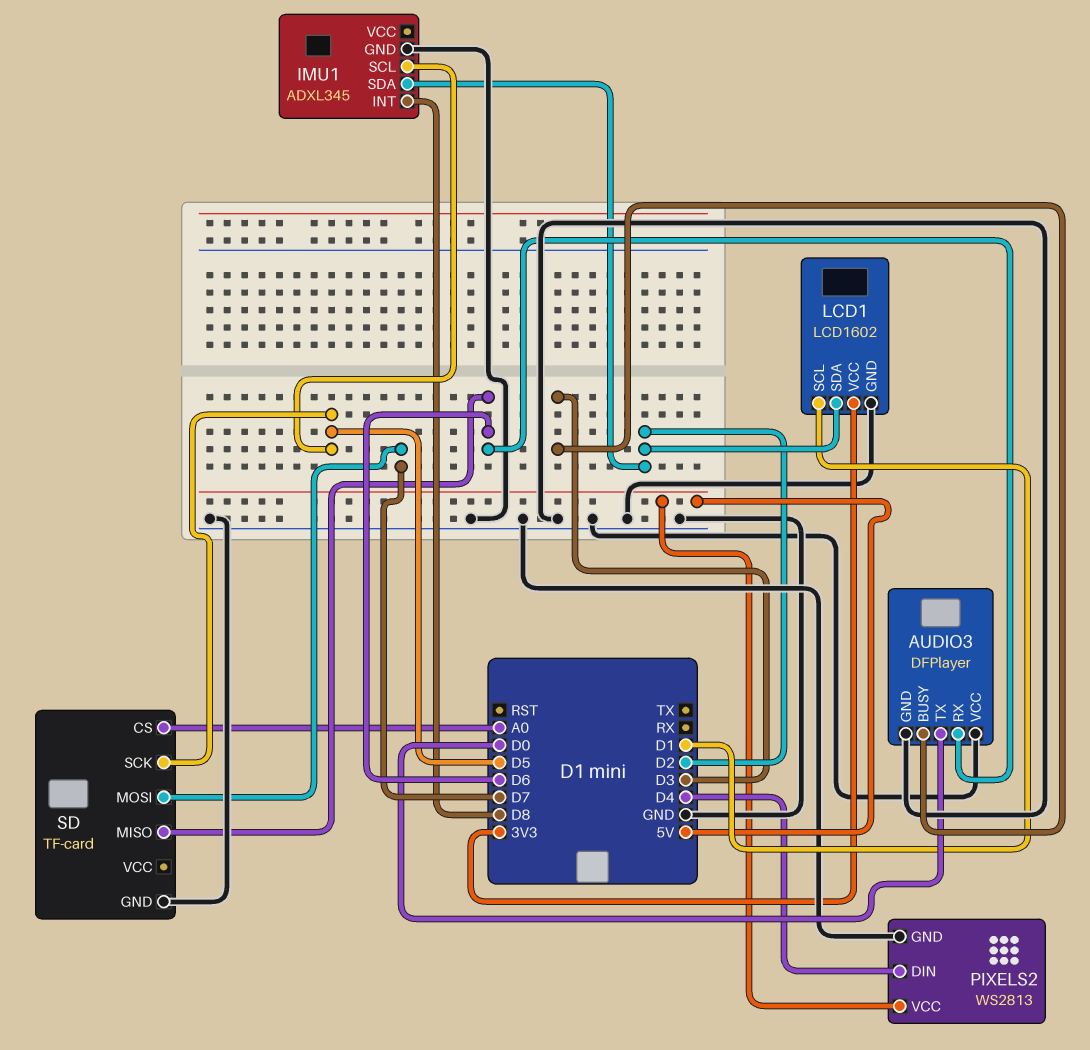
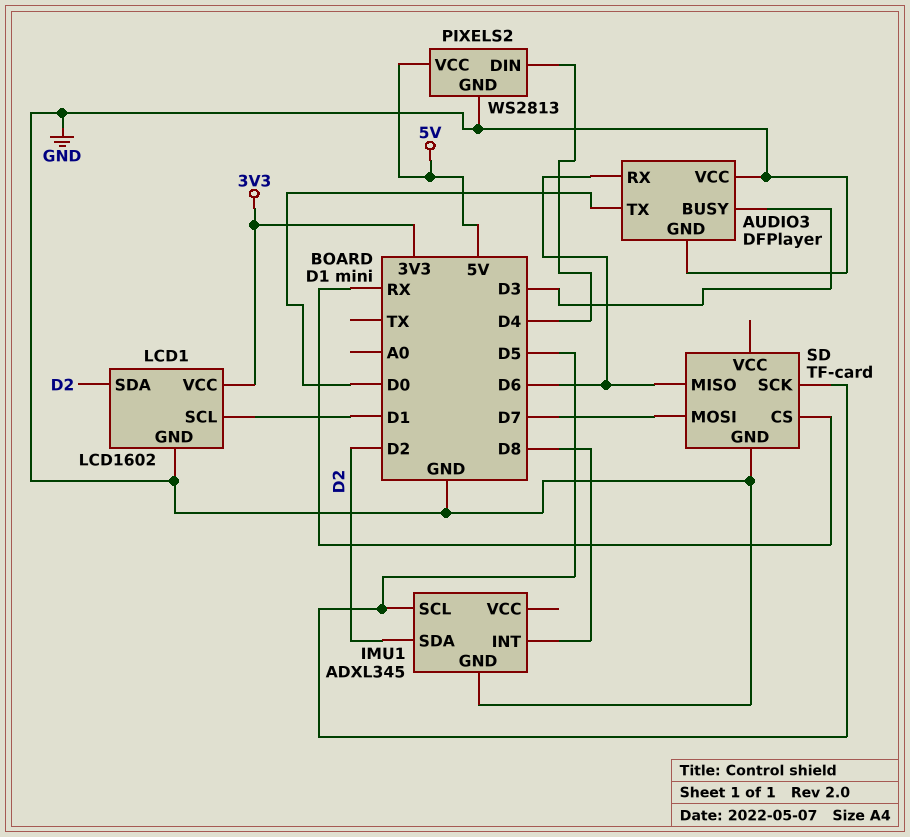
SD pin CS: A0 -> RX

